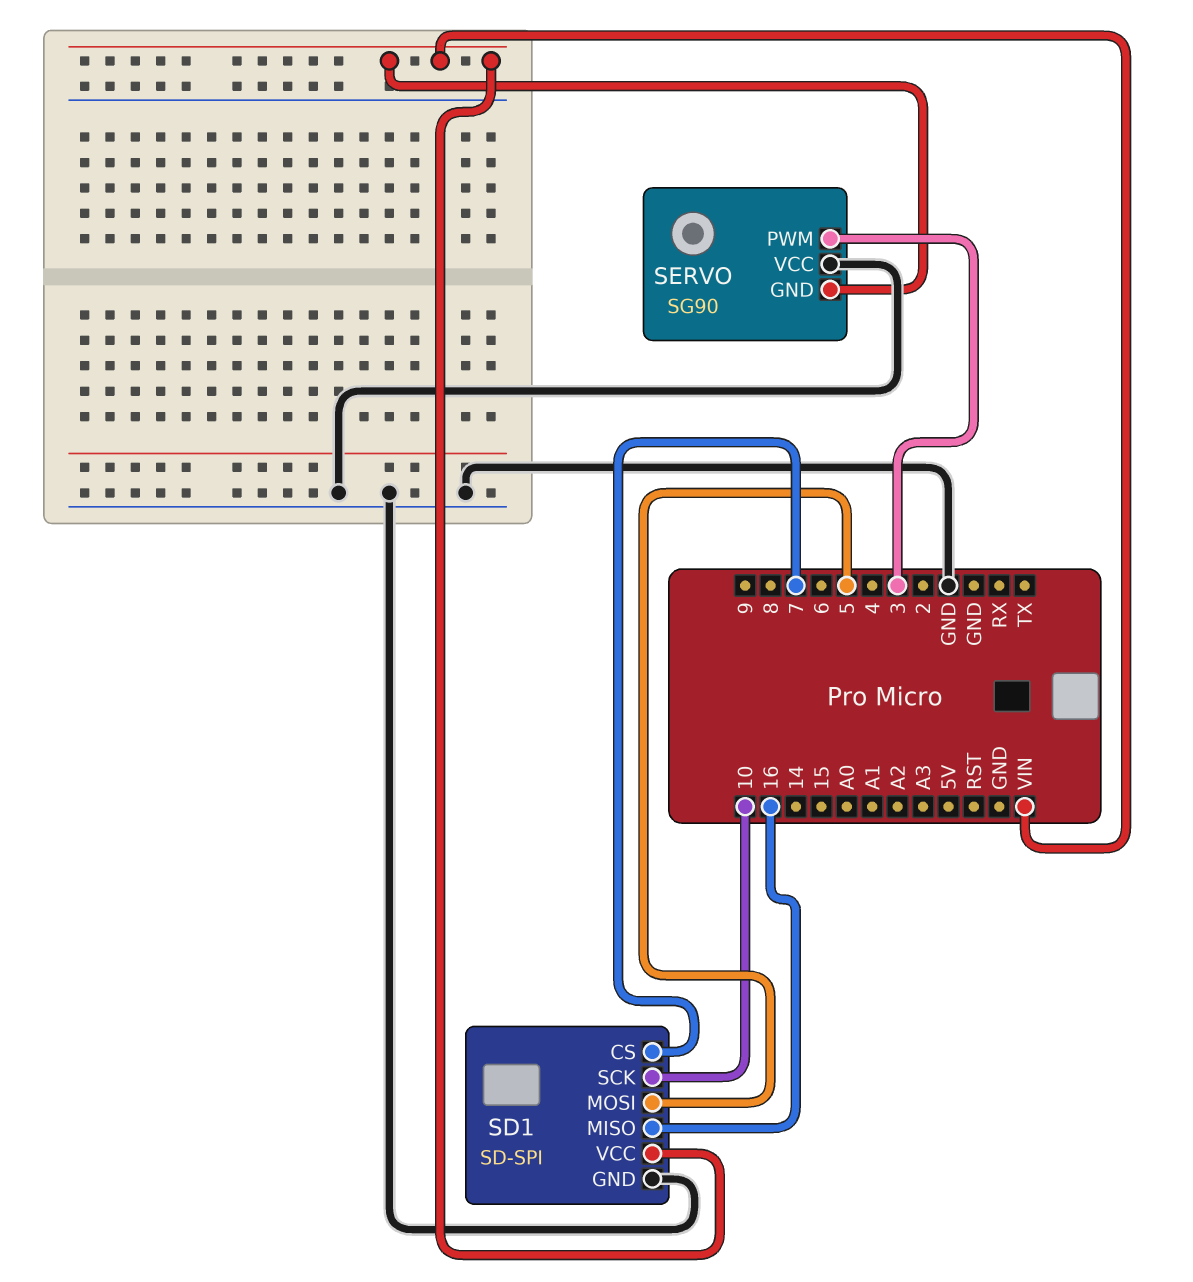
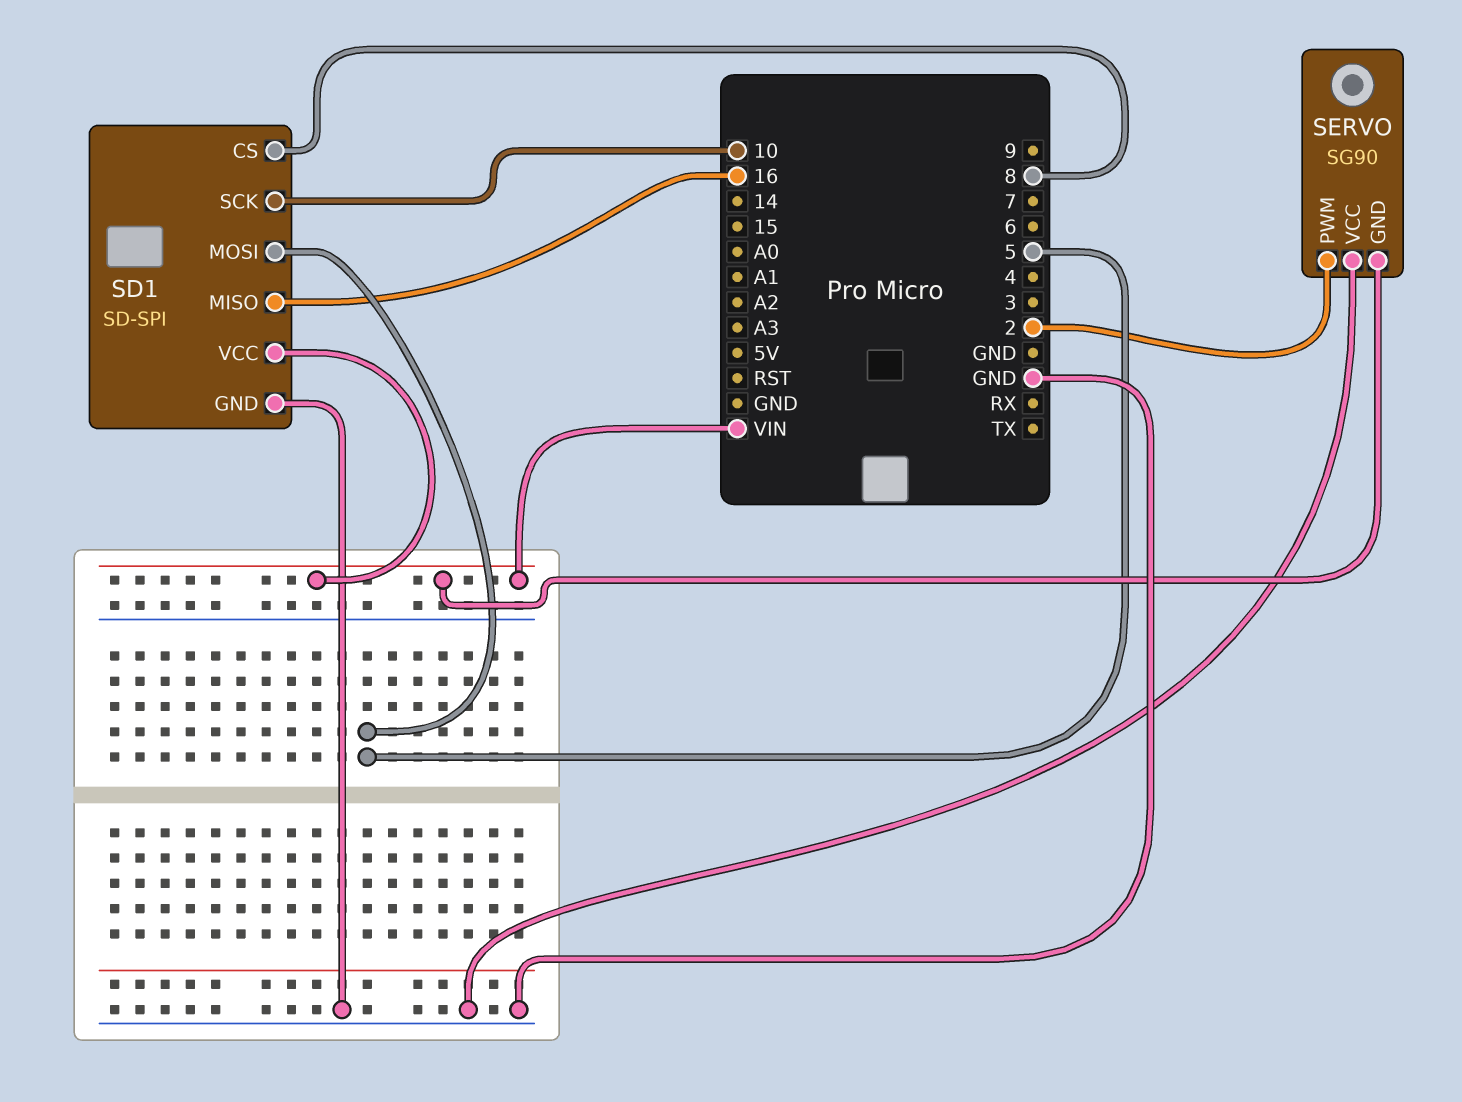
SD1 pin CS: 7 -> 8
SERVO pin PWM: 3 -> 2

